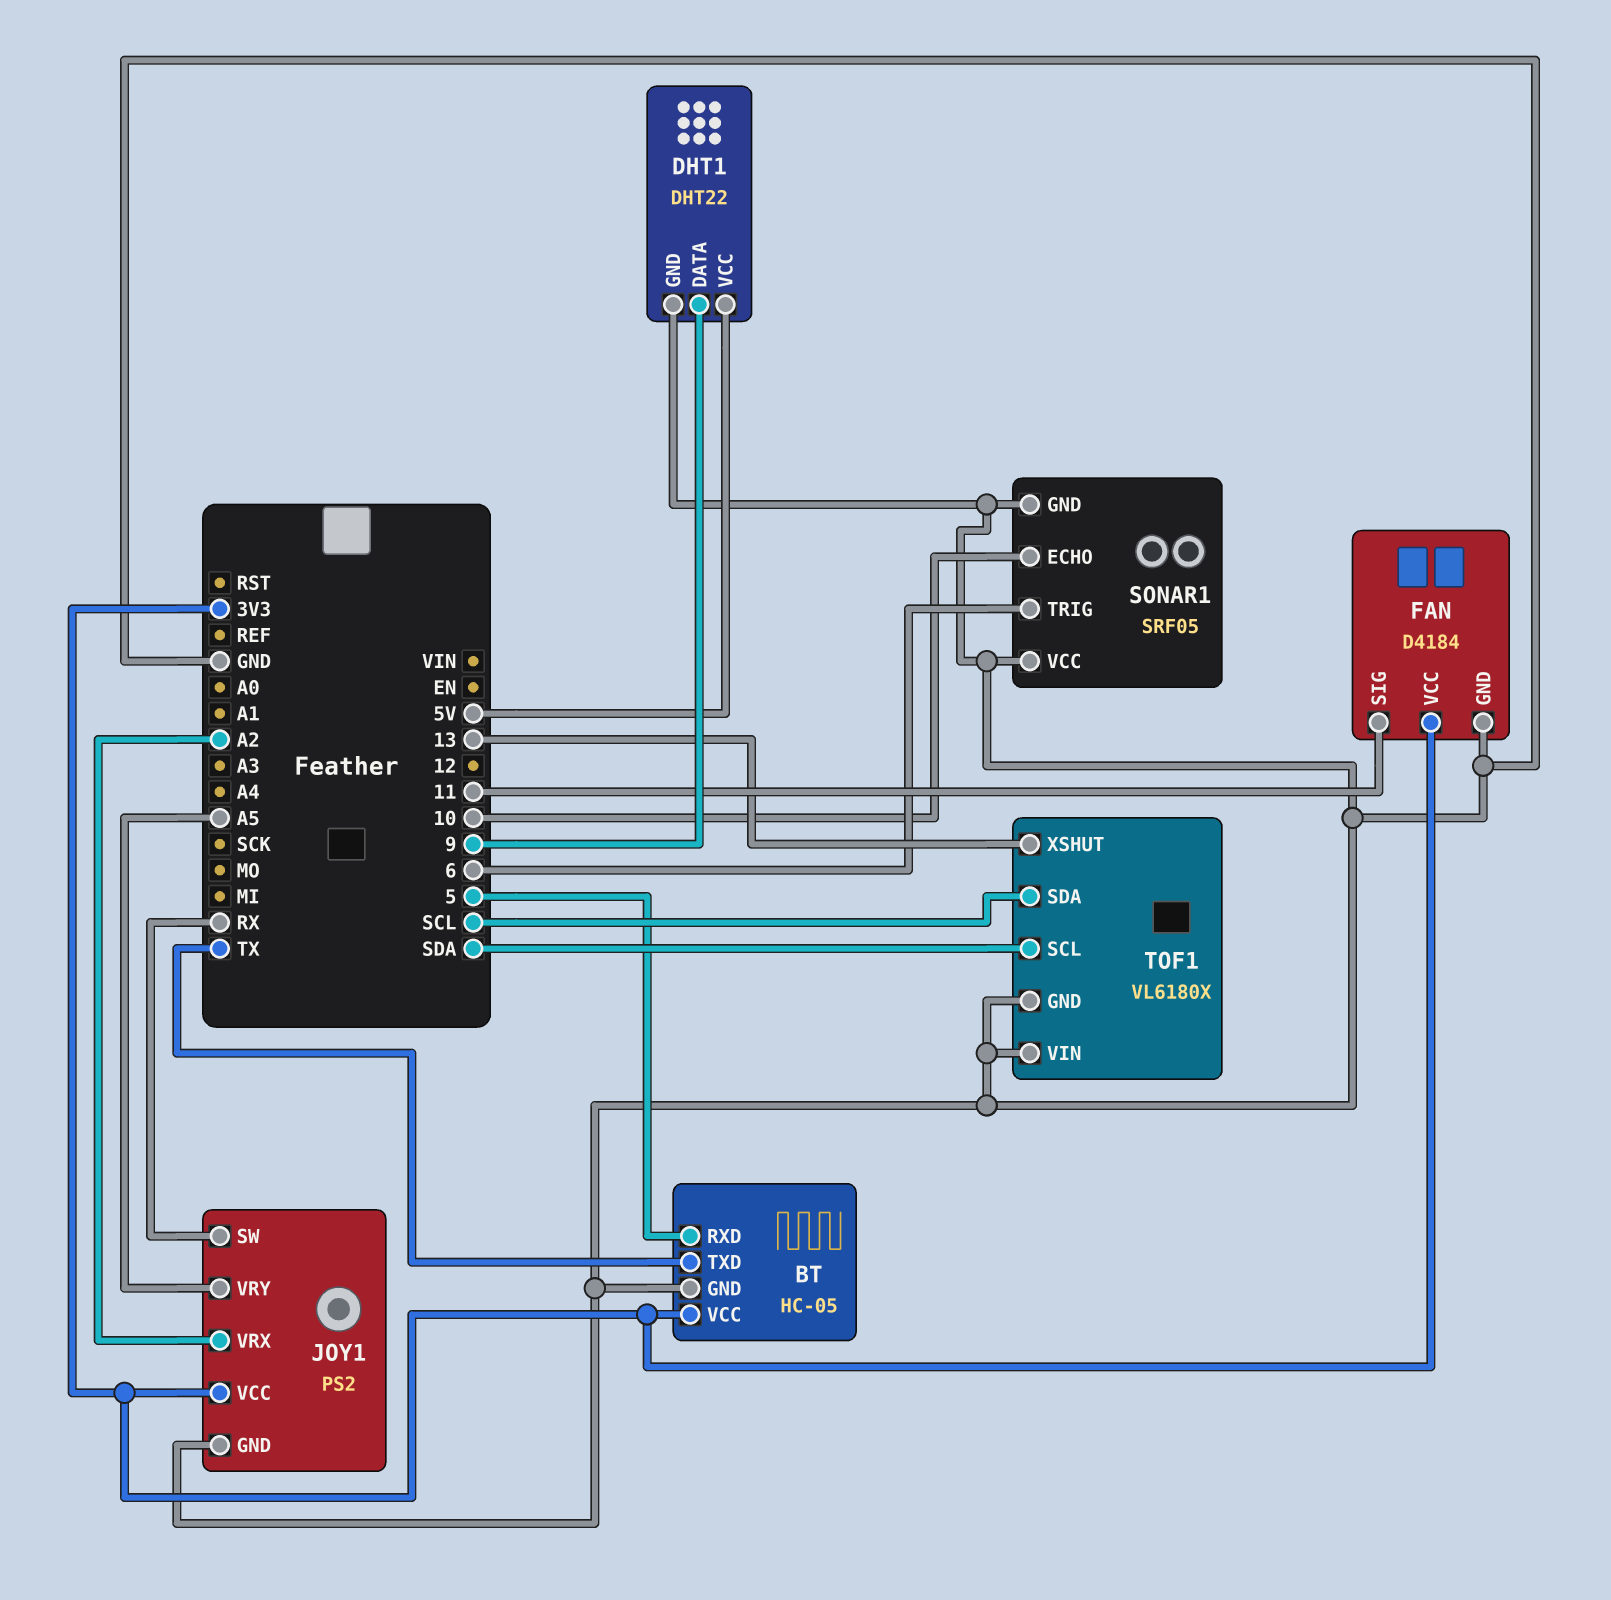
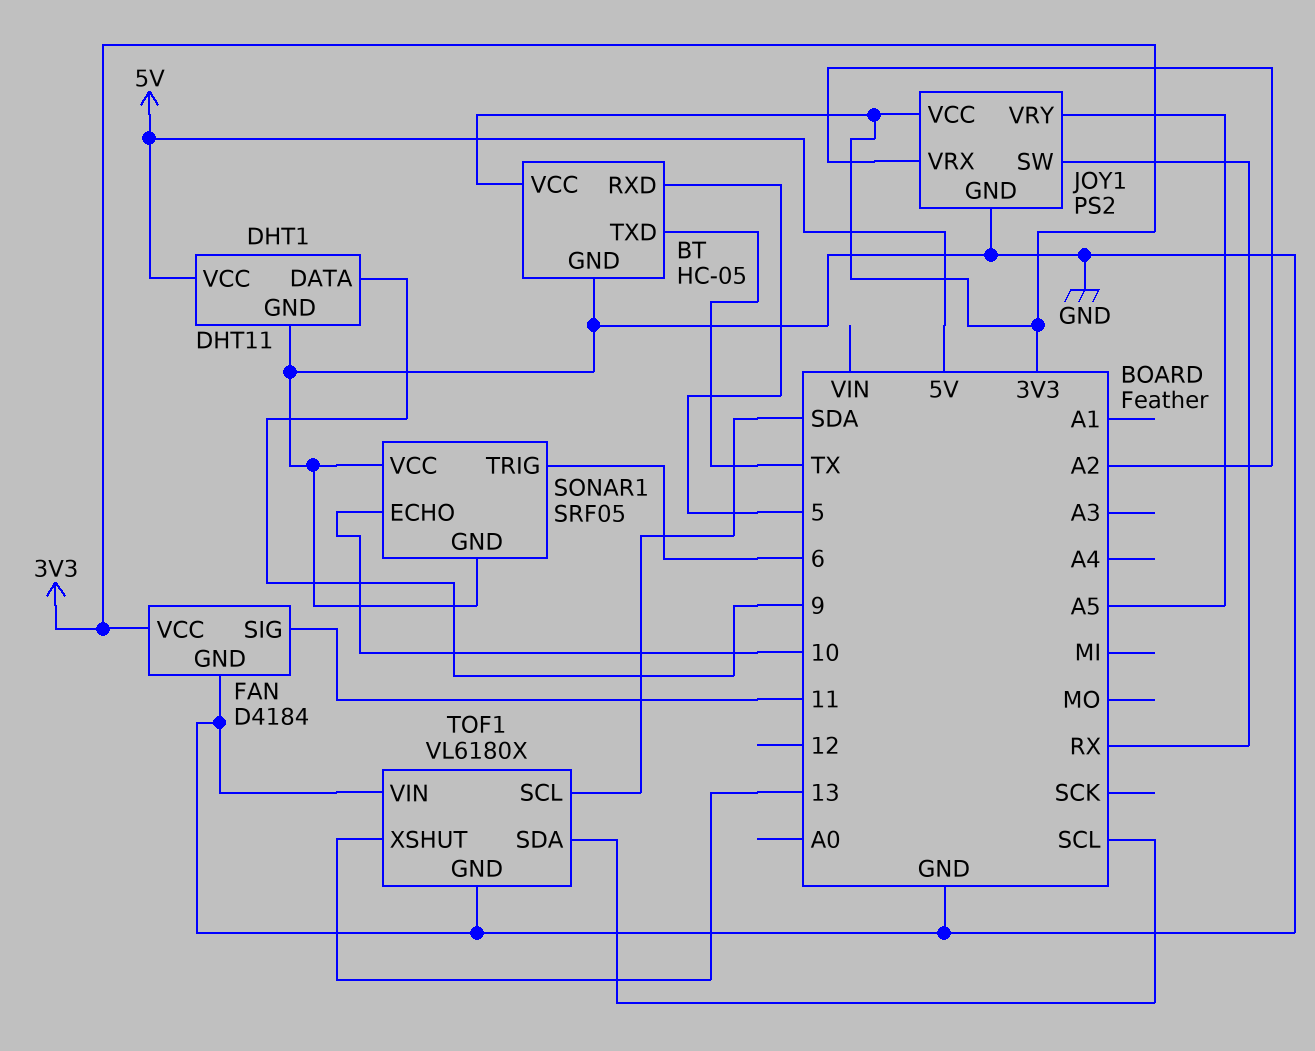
DHT1: DHT22 -> DHT11

